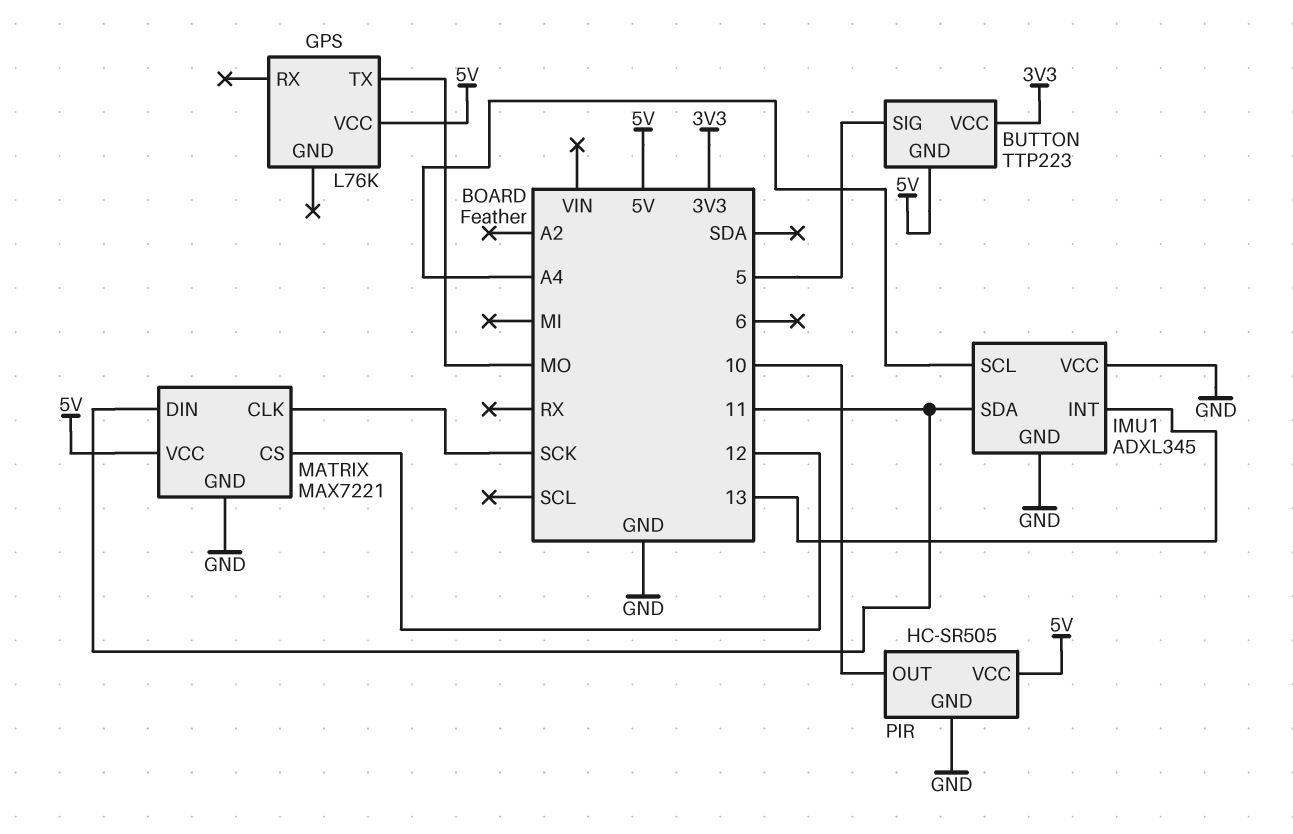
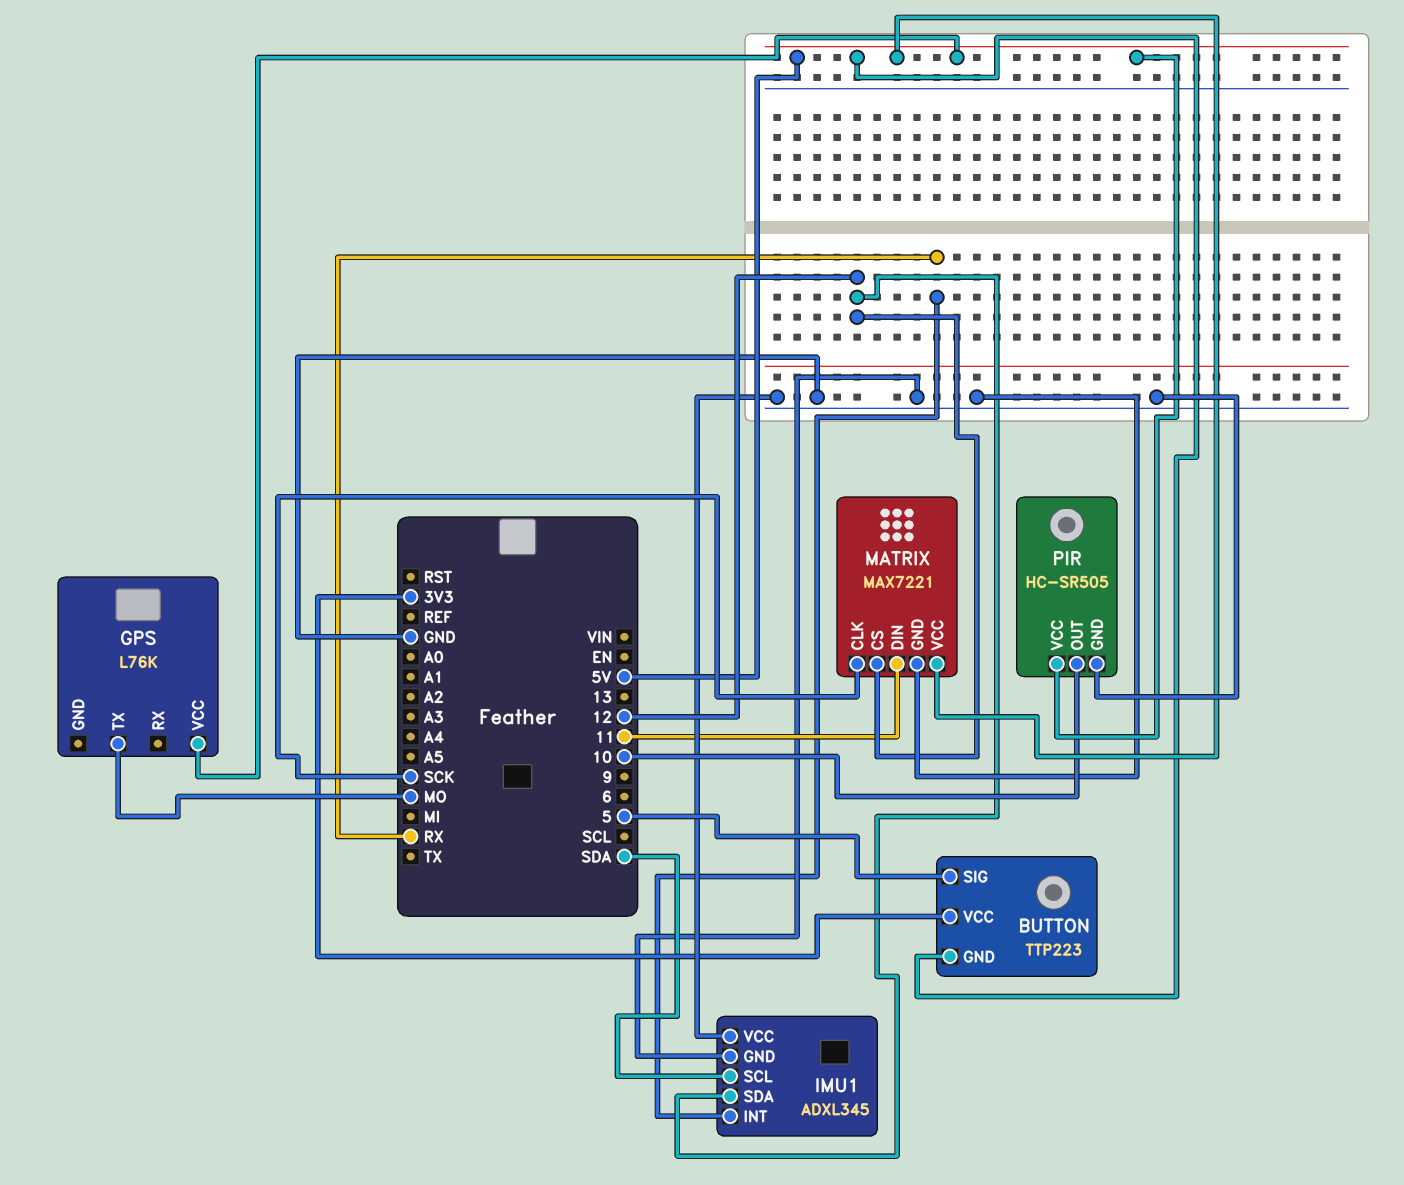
IMU1 pin INT: 13 -> RX
IMU1 pin SCL: A4 -> SDA
IMU1 pin SDA: 11 -> 12

